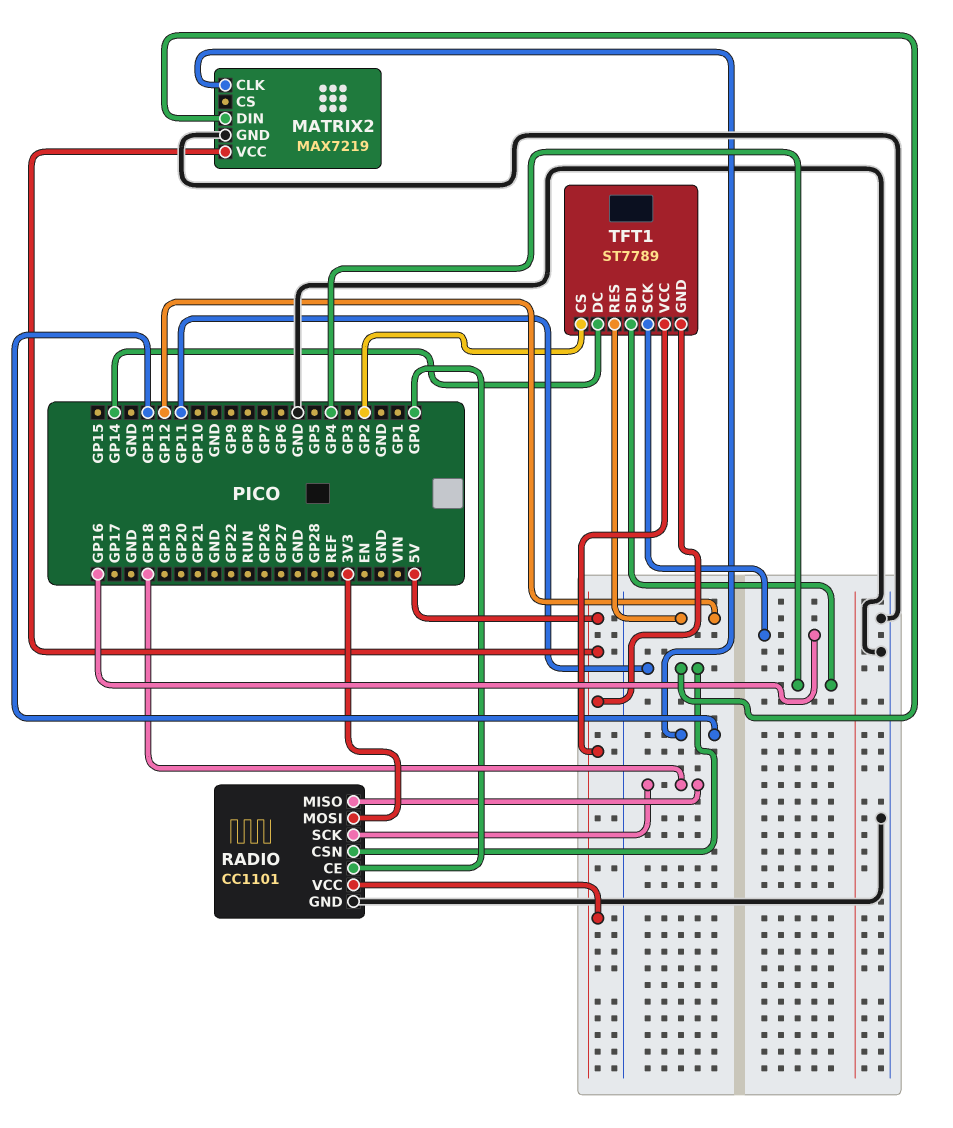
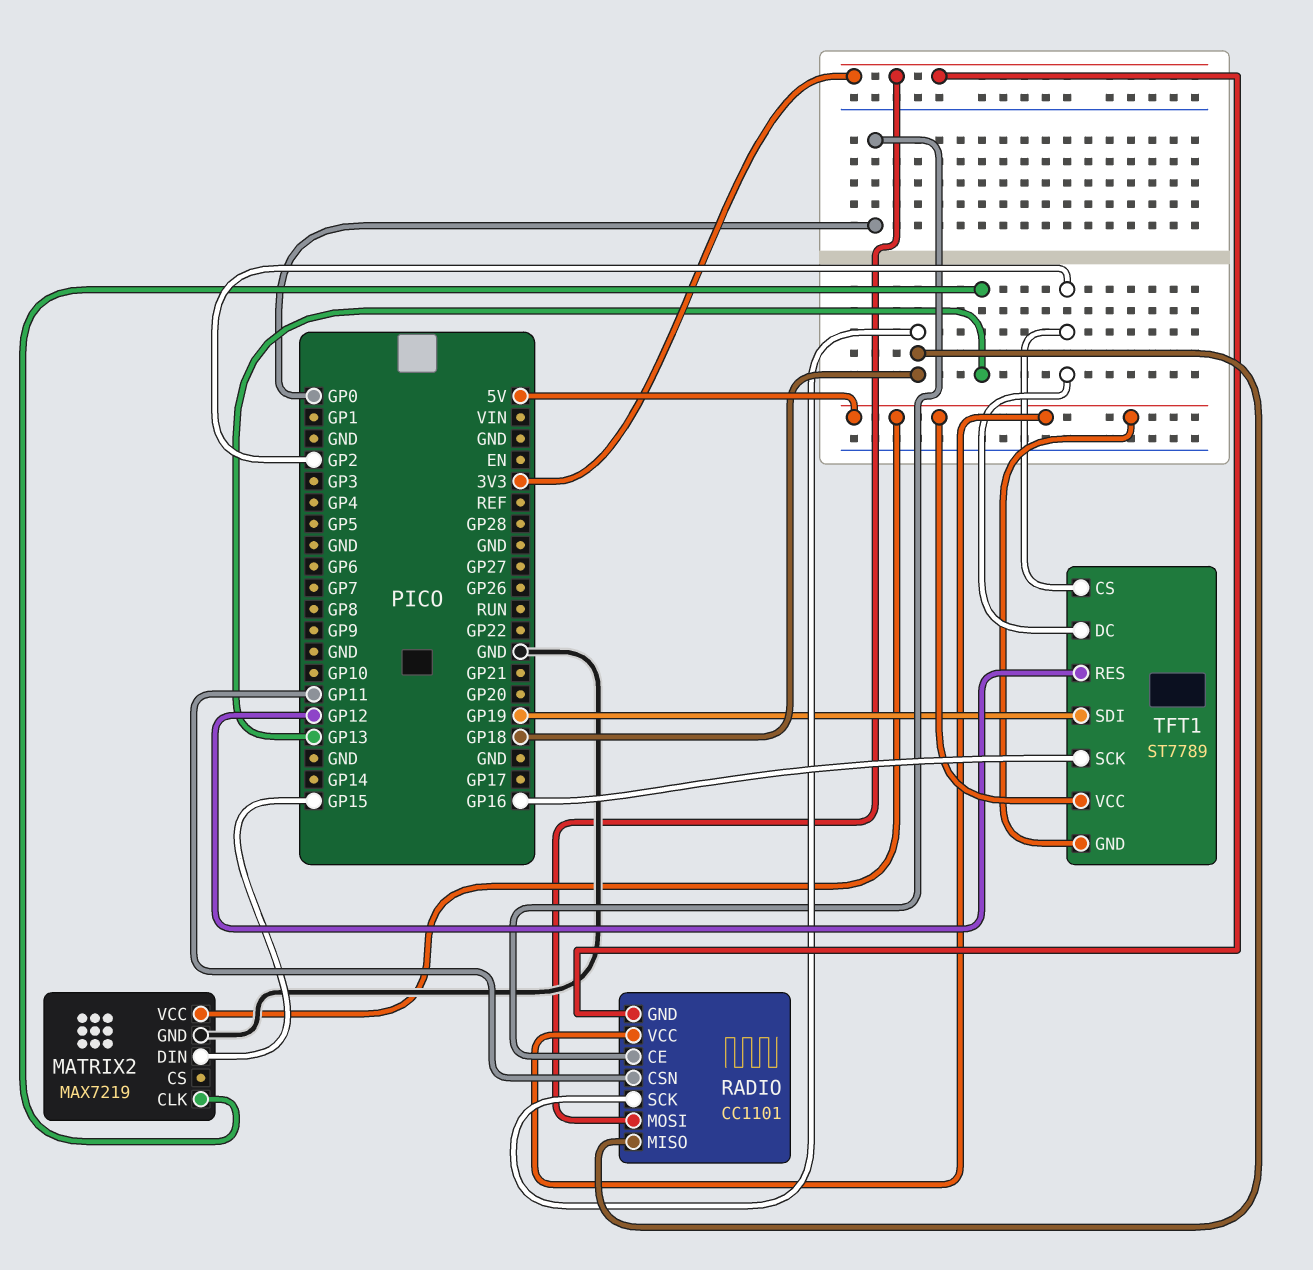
MATRIX2 pin DIN: GP11 -> GP15
RADIO pin GND: GND -> 3V3
TFT1 pin DC: GP14 -> GP2
TFT1 pin SDI: GP4 -> GP19

